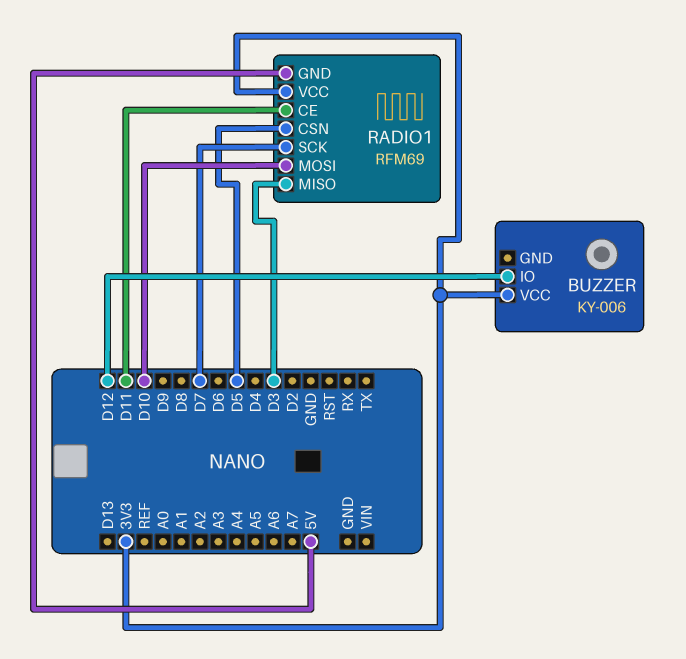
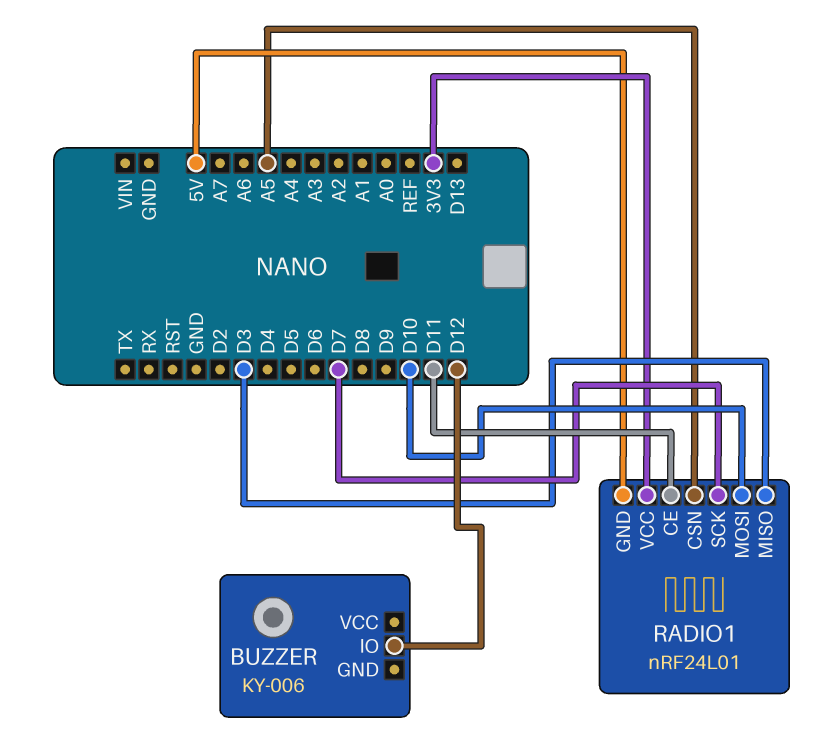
BUZZER pin VCC: 3V3 -> none
RADIO1: RFM69 -> nRF24L01
RADIO1 pin CSN: D5 -> A5

